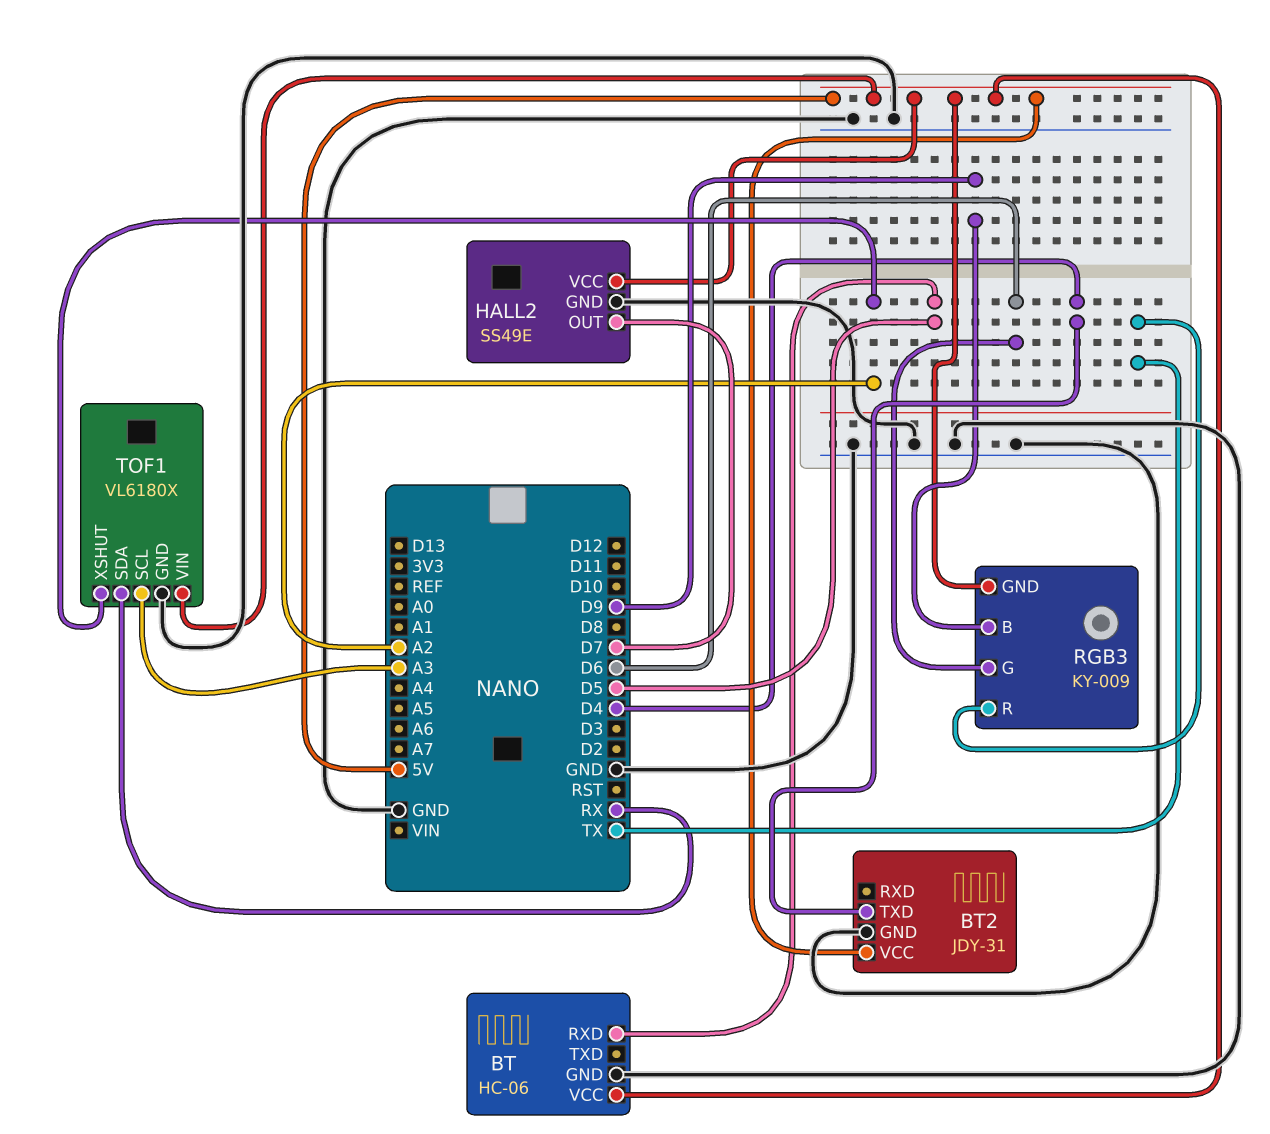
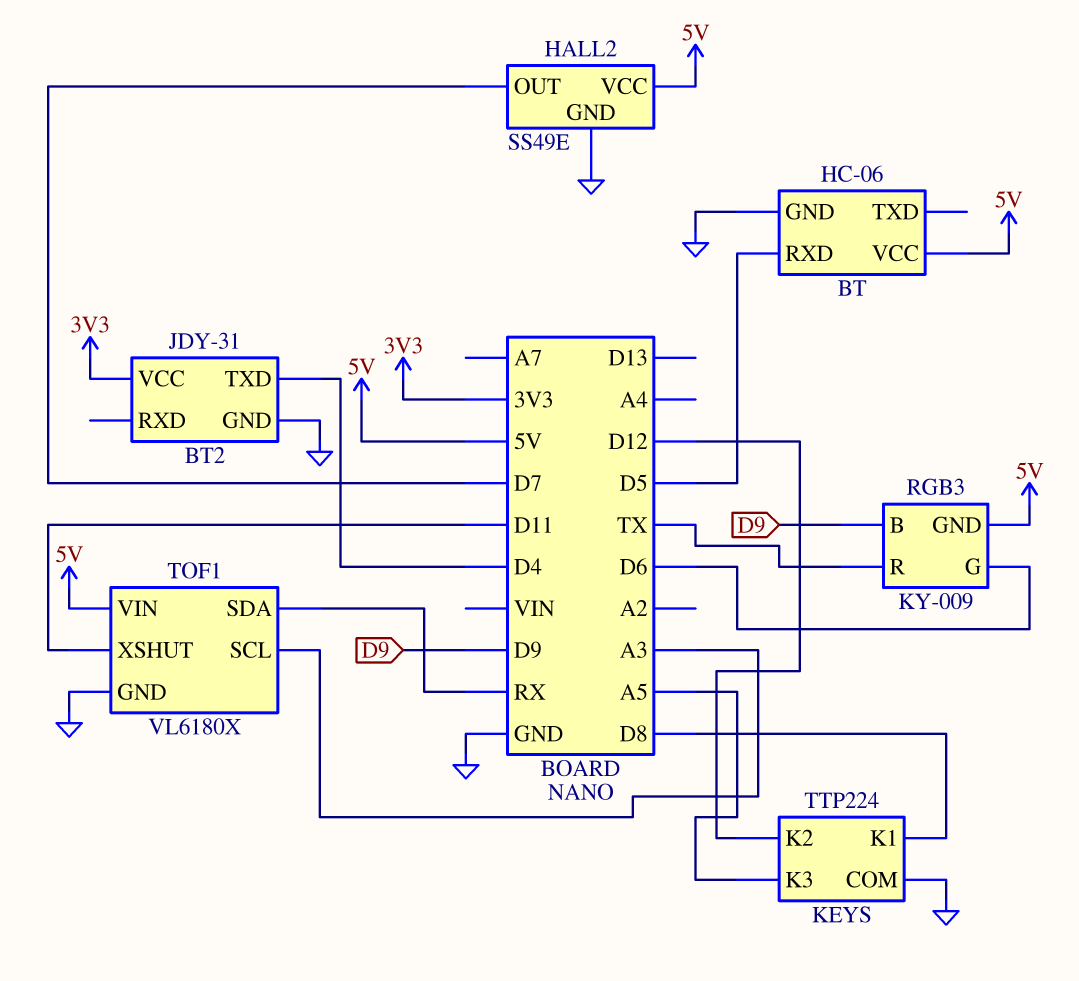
BT2 pin VCC: 5V -> 3V3
KEYS: none -> TTP224
KEYS pin COM: none -> GND
KEYS pin K1: none -> D8
KEYS pin K2: none -> D12
KEYS pin K3: none -> A5
TOF1 pin XSHUT: A2 -> D11

